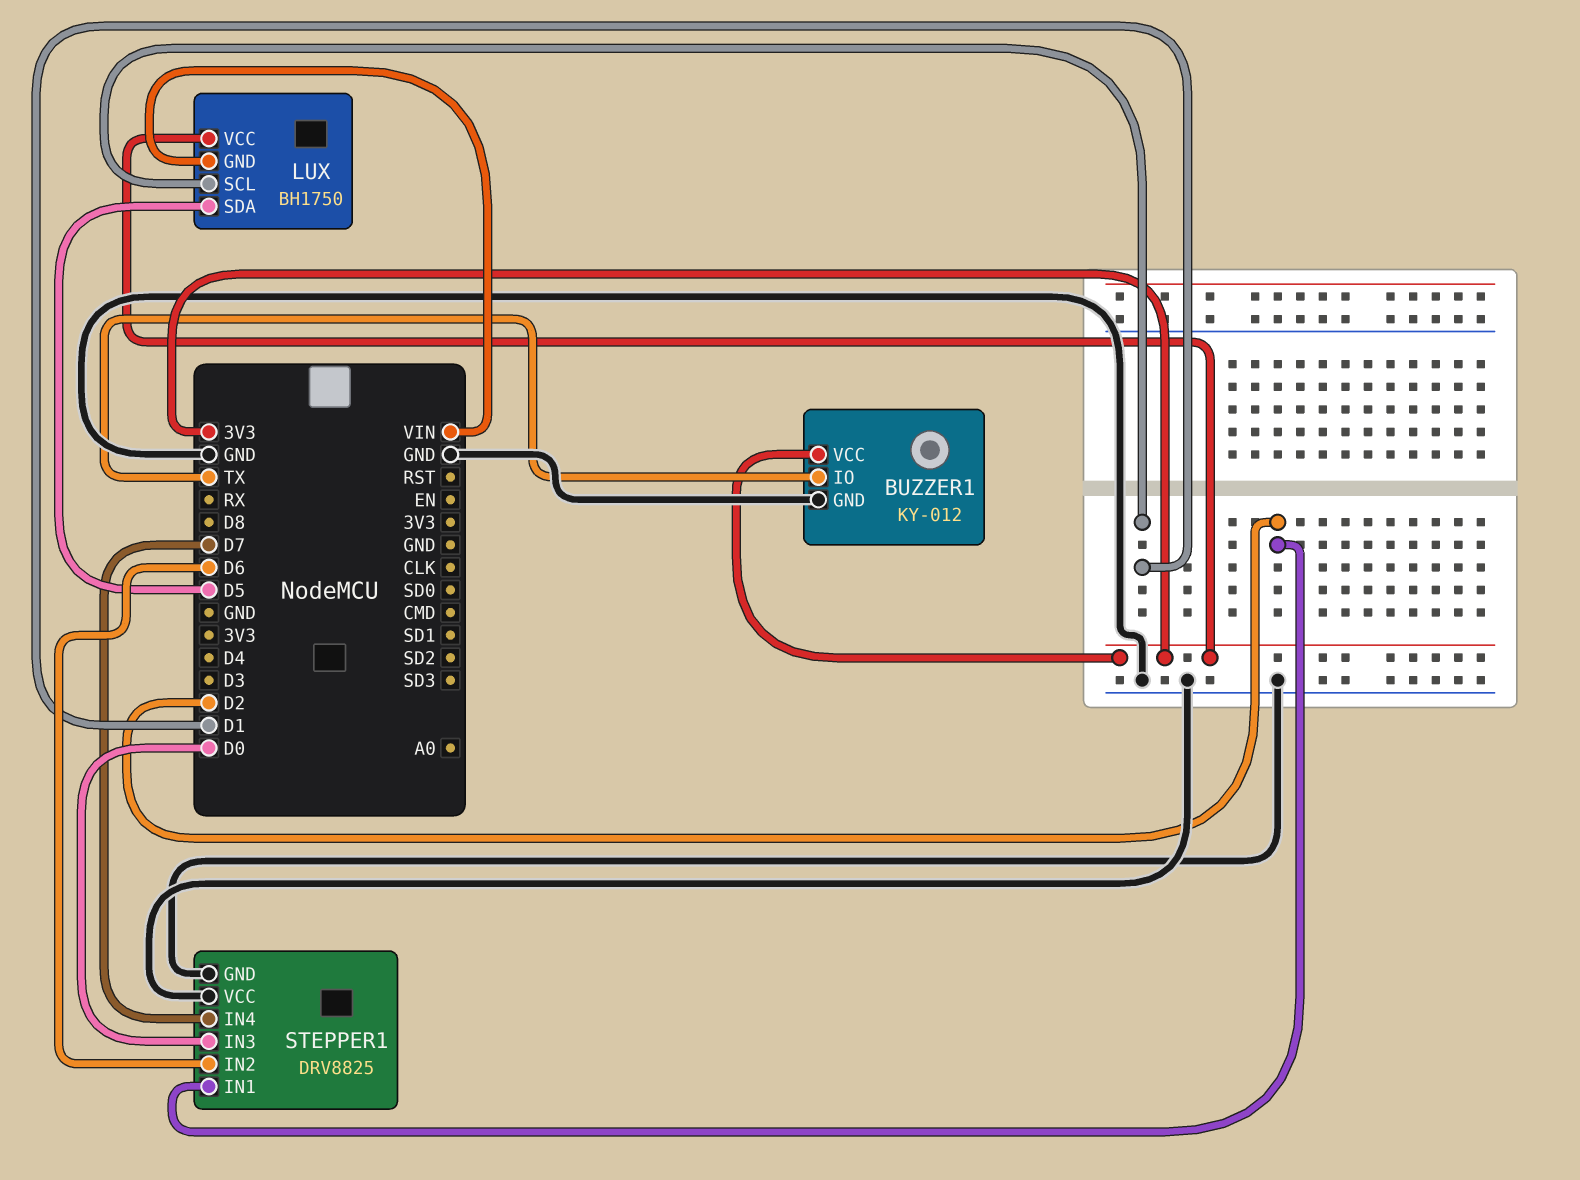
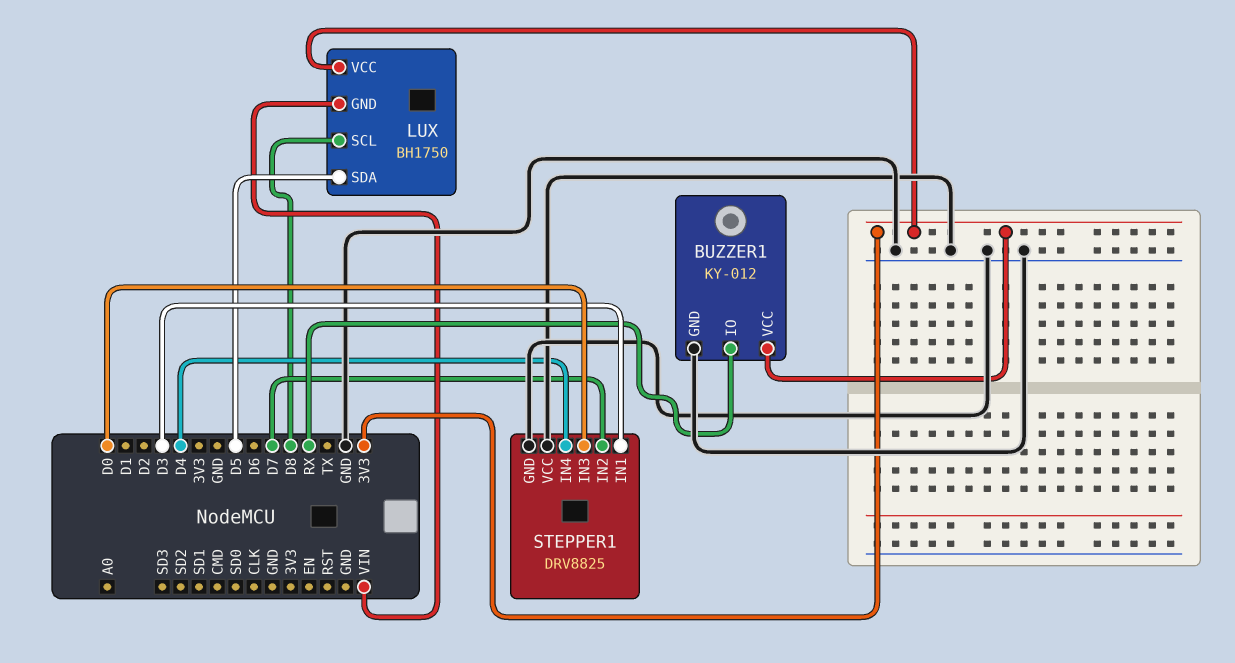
BUZZER1 pin IO: TX -> RX
LUX pin SCL: D1 -> D8
STEPPER1 pin IN1: D2 -> D3
STEPPER1 pin IN2: D6 -> D7
STEPPER1 pin IN4: D7 -> D4

